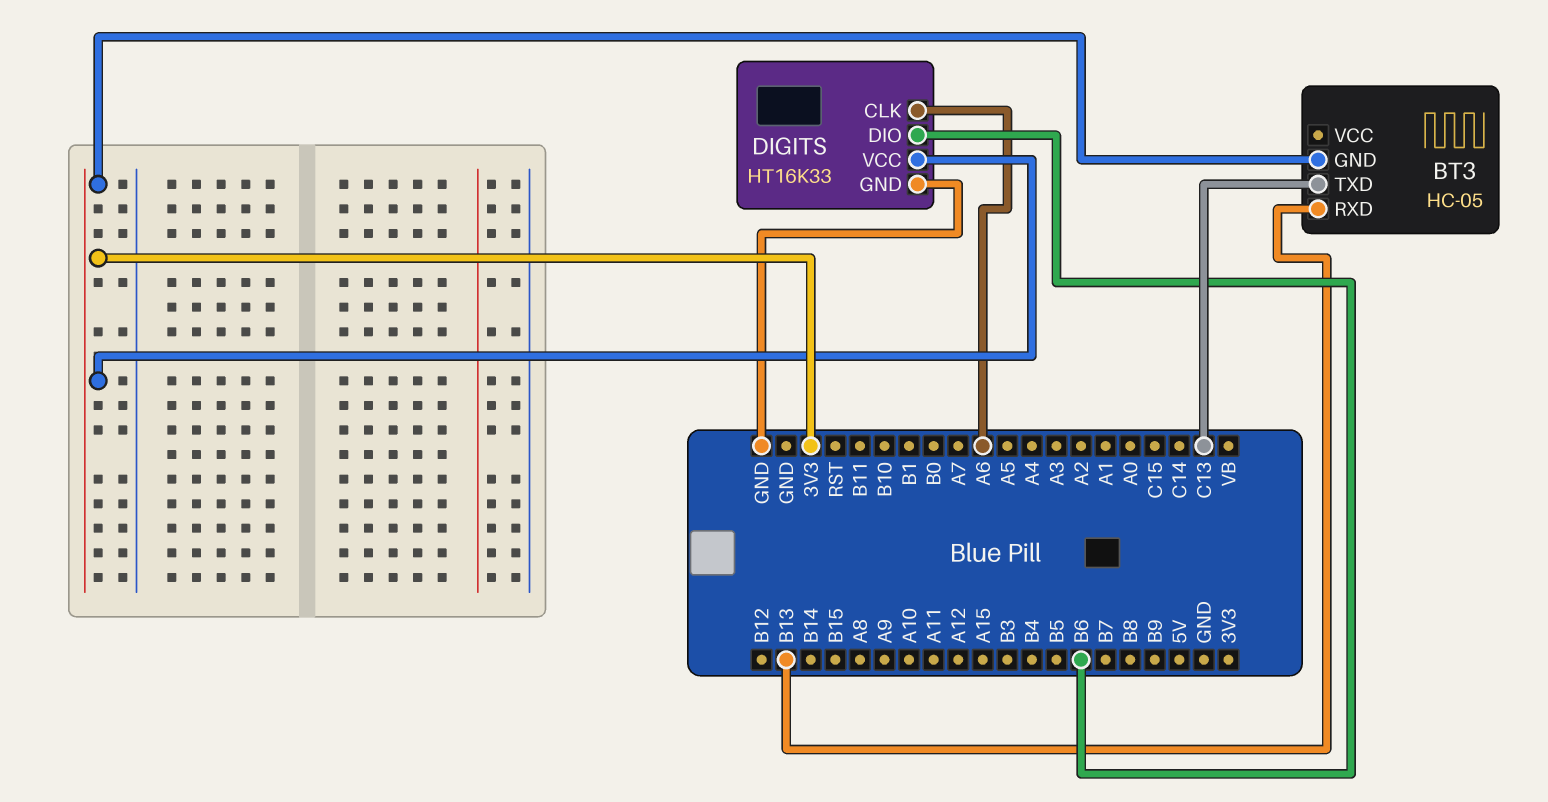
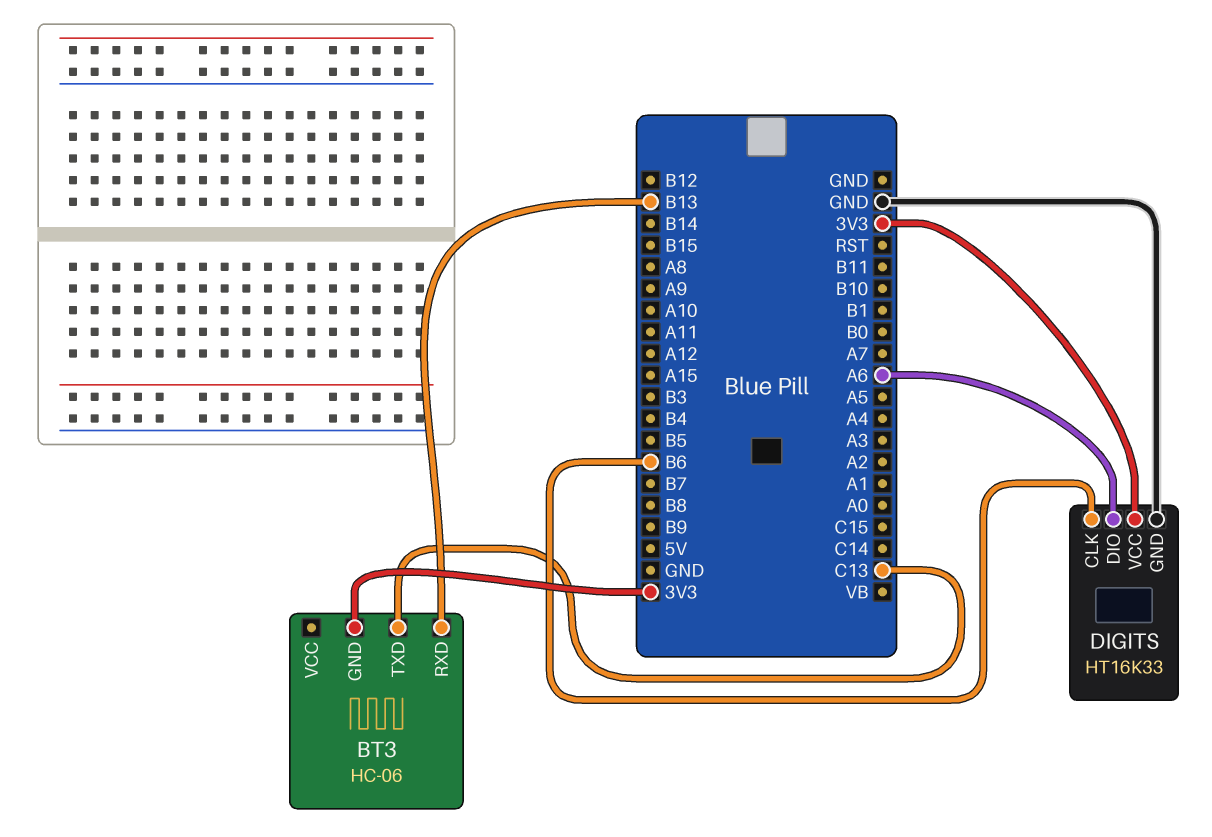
BT3: HC-05 -> HC-06
DIGITS pin CLK: A6 -> B6
DIGITS pin DIO: B6 -> A6

